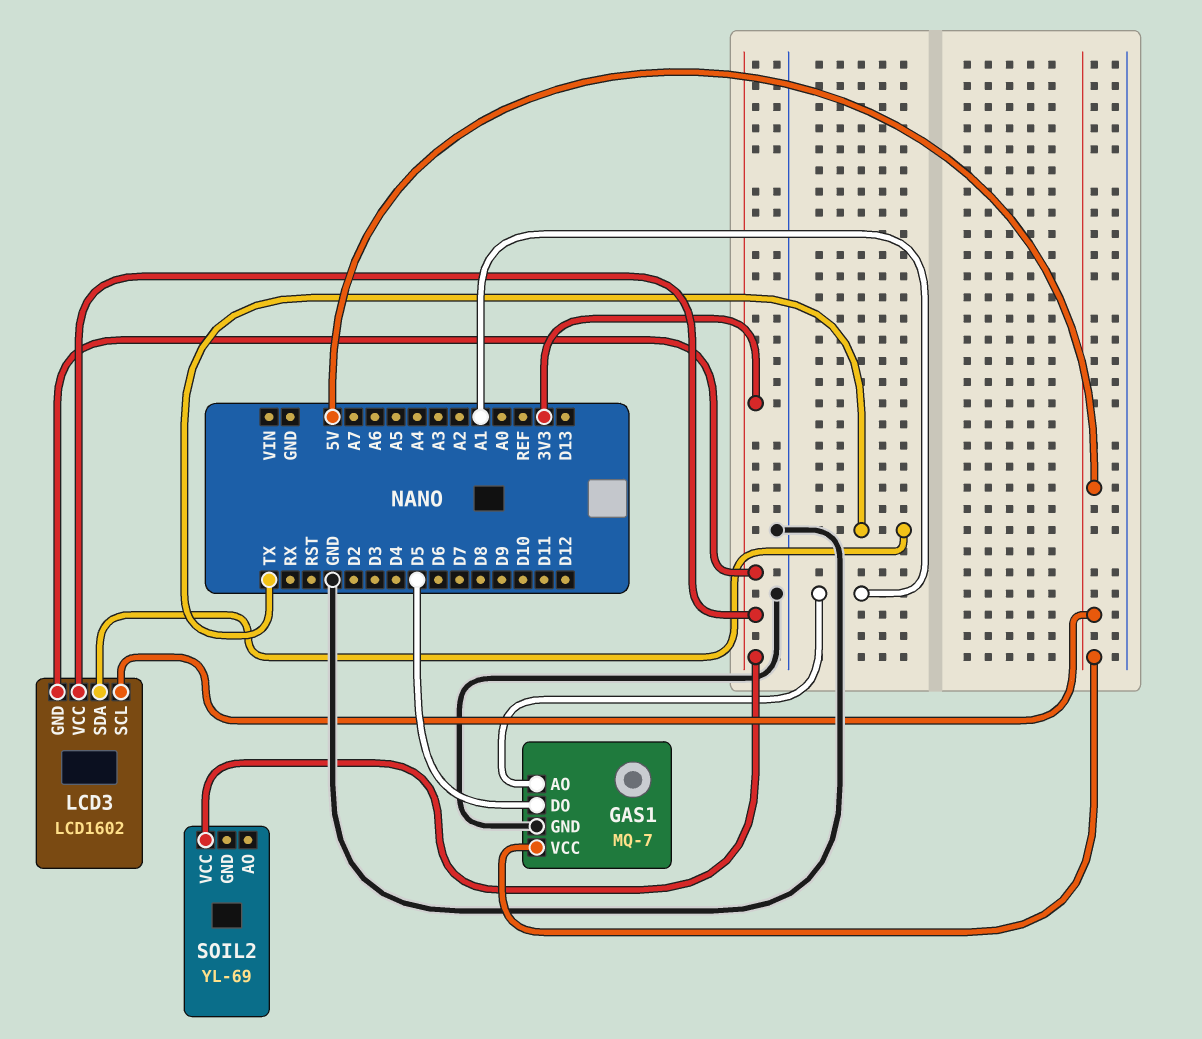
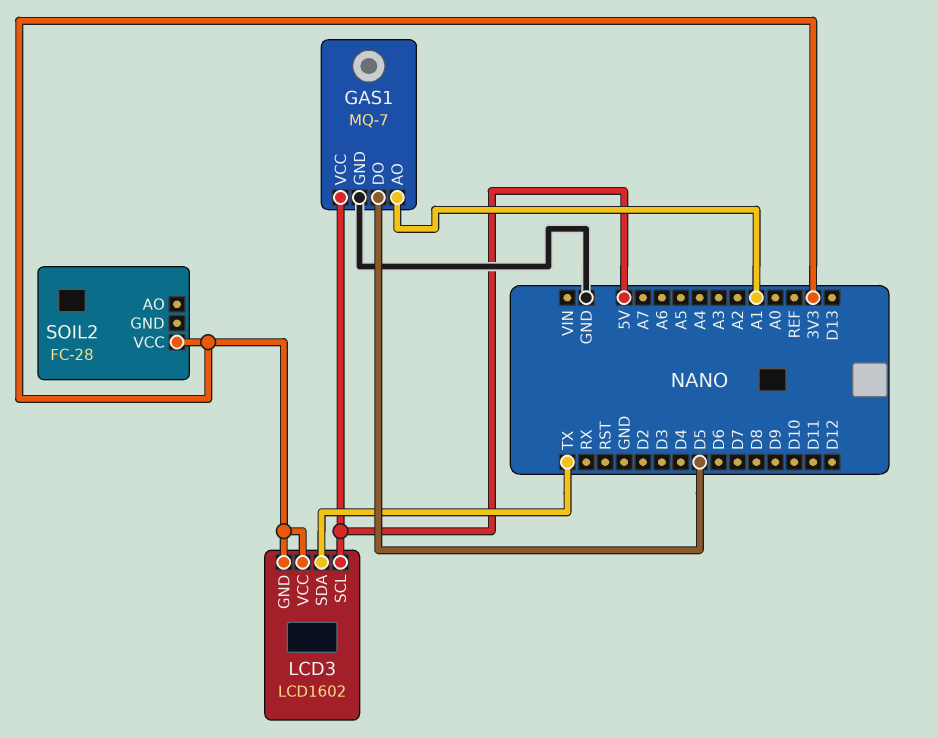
SOIL2: YL-69 -> FC-28

